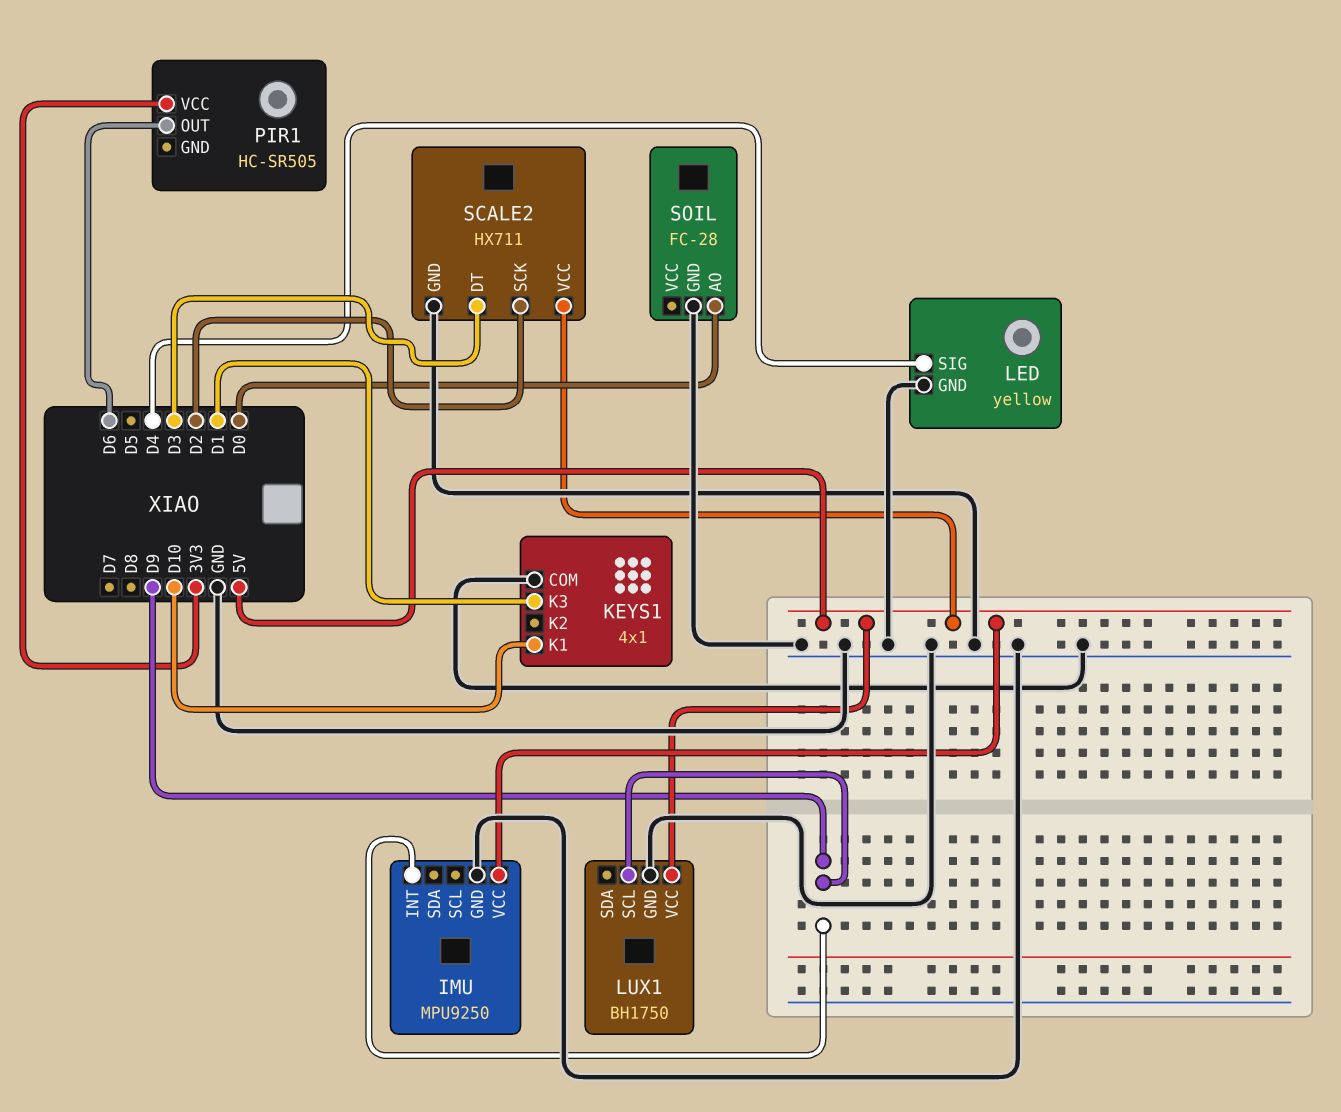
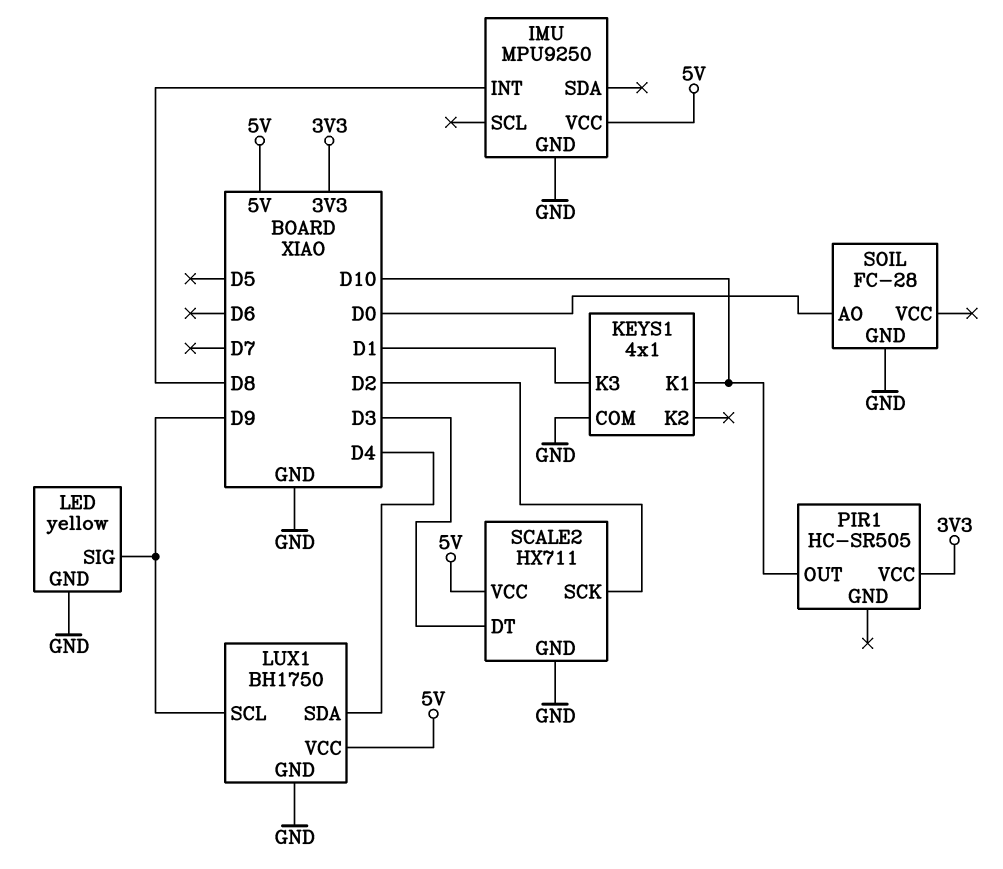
IMU pin INT: D9 -> D8
LED pin SIG: D4 -> D9
LUX1 pin SDA: none -> D4
PIR1 pin OUT: D6 -> D10

